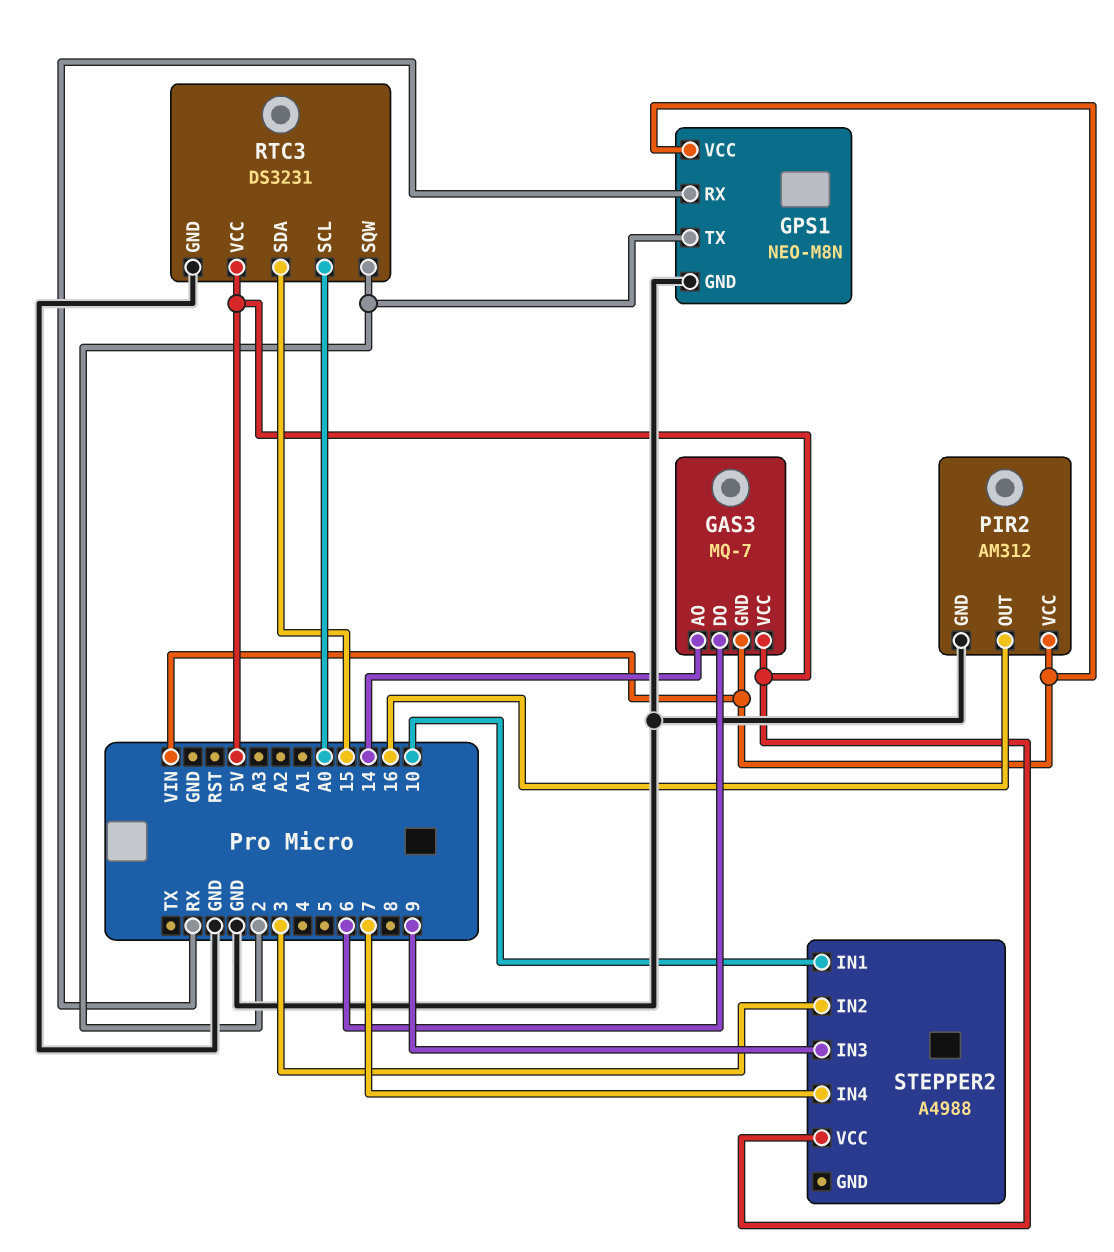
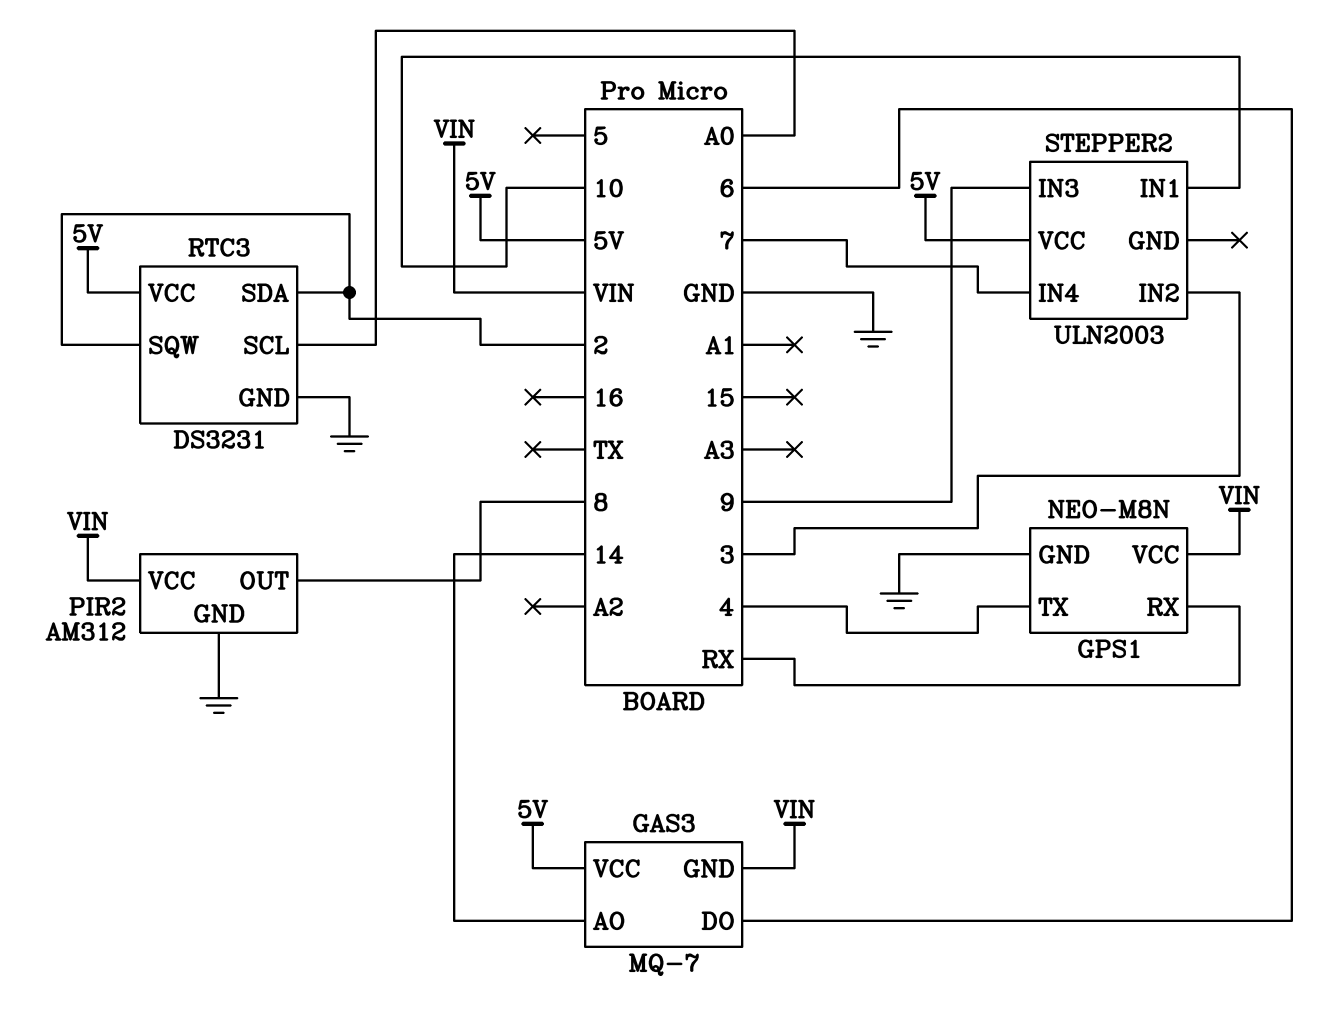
GPS1 pin TX: 2 -> 4
PIR2 pin OUT: 16 -> 8
RTC3 pin SDA: 15 -> 2
STEPPER2: A4988 -> ULN2003

